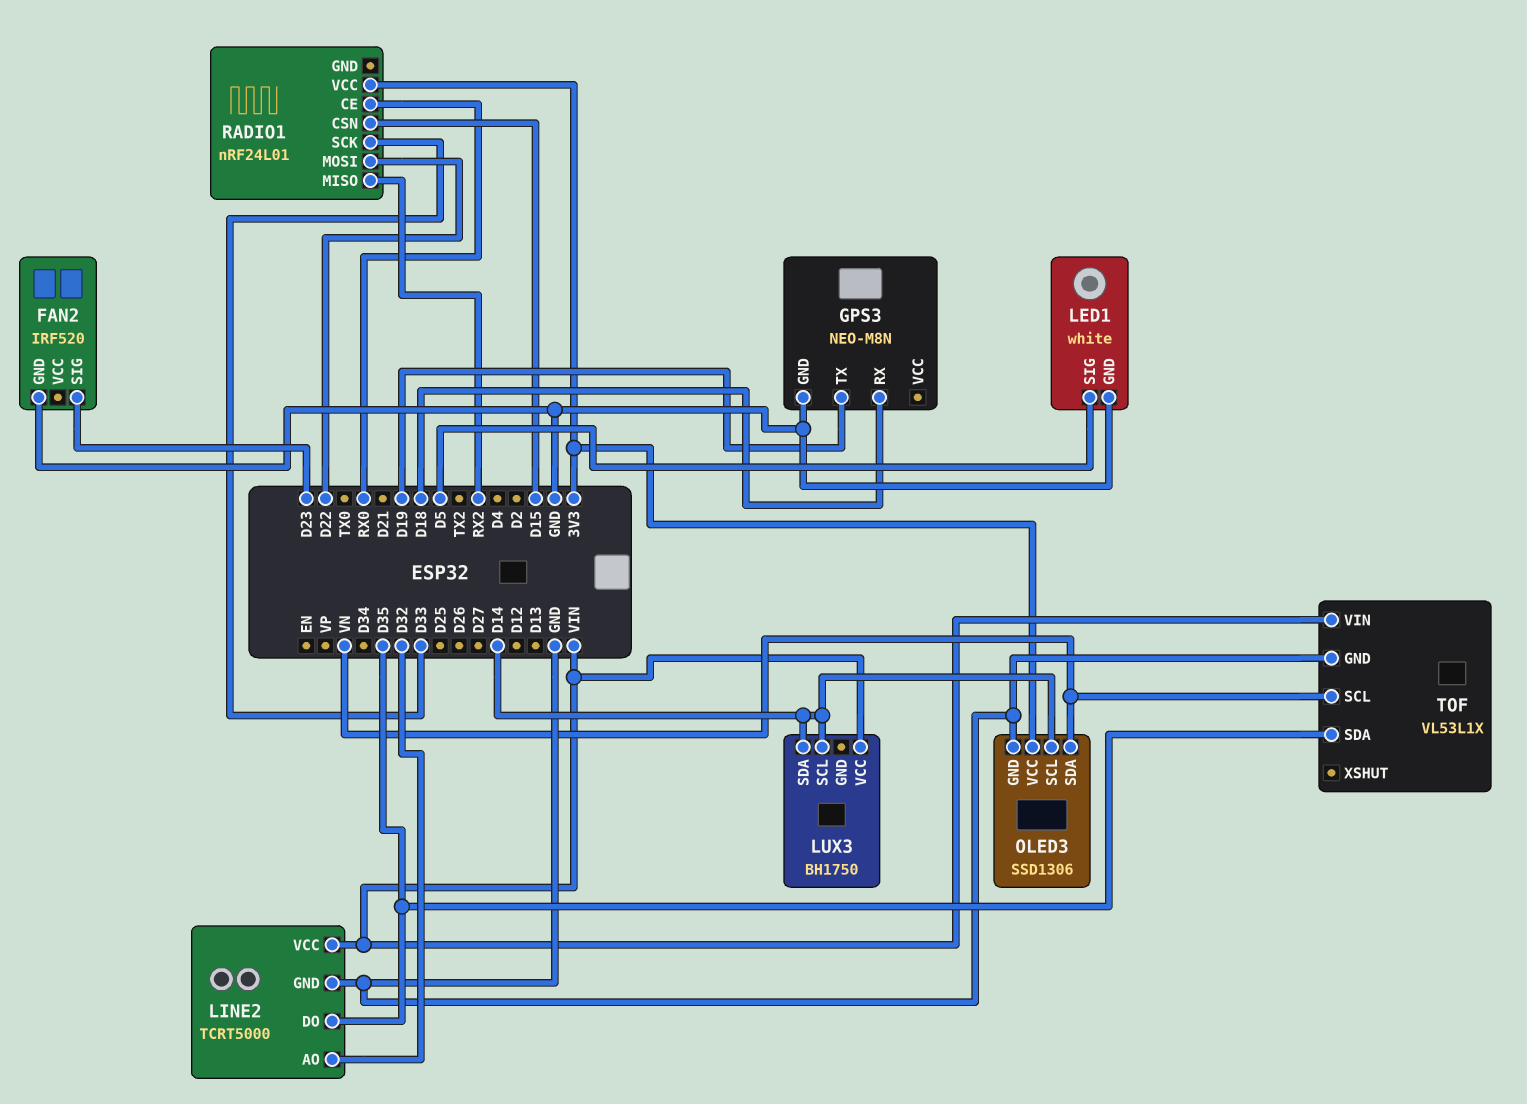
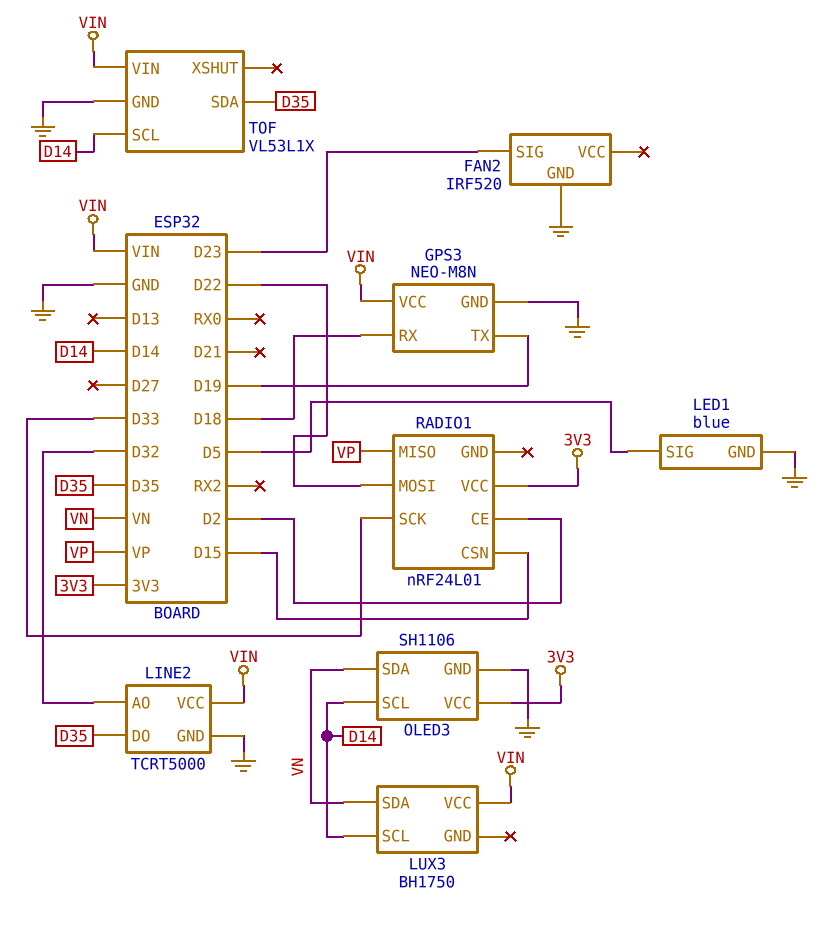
GPS3 pin VCC: none -> VIN
LED1: white -> blue
LUX3 pin SDA: D14 -> VN
OLED3: SSD1306 -> SH1106
RADIO1 pin CE: RX0 -> D2
RADIO1 pin MISO: RX2 -> VP
TOF pin SCL: VN -> D14

